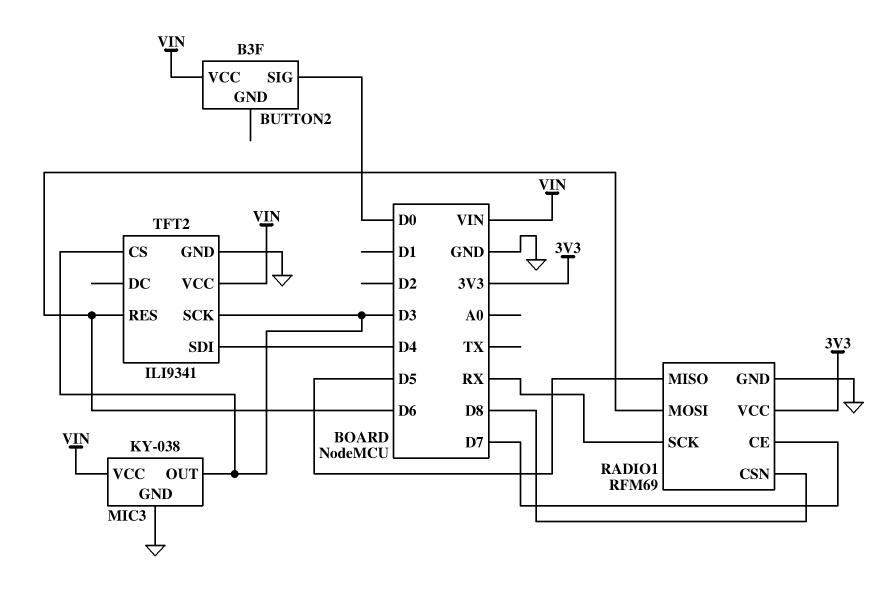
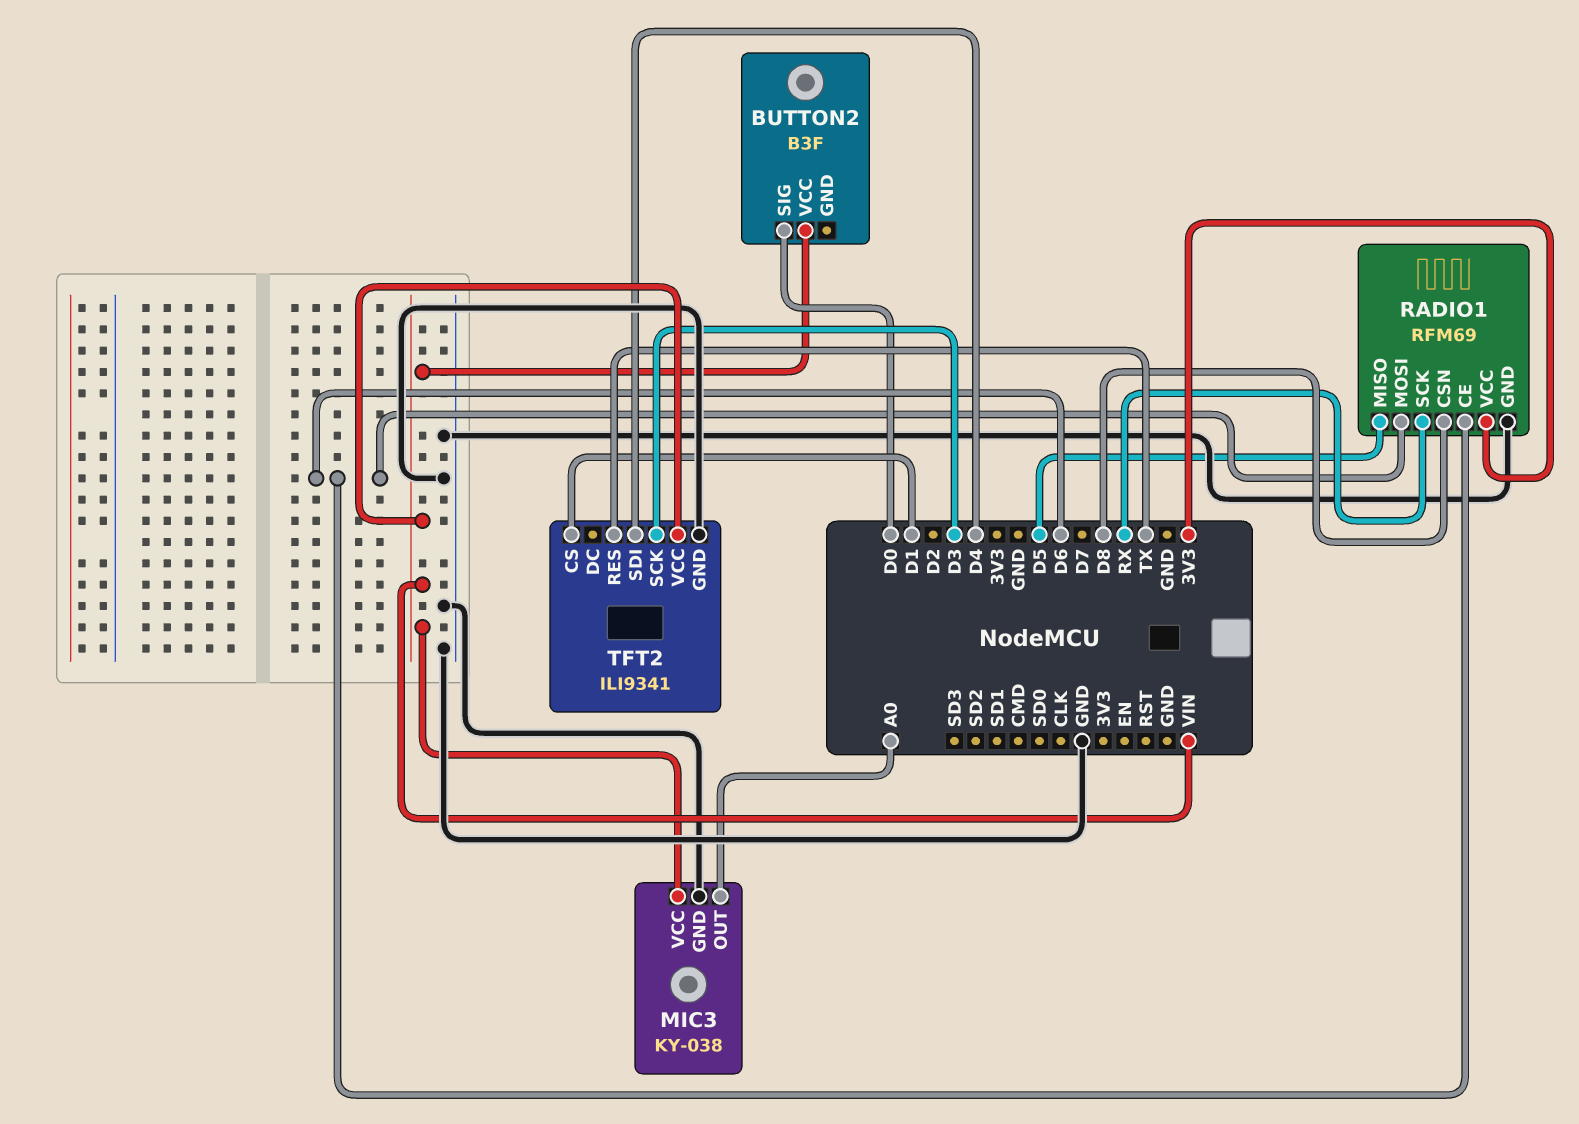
MIC3 pin OUT: D3 -> A0
RADIO1 pin CE: D7 -> D6
TFT2 pin CS: D3 -> D1
TFT2 pin RES: D6 -> TX

